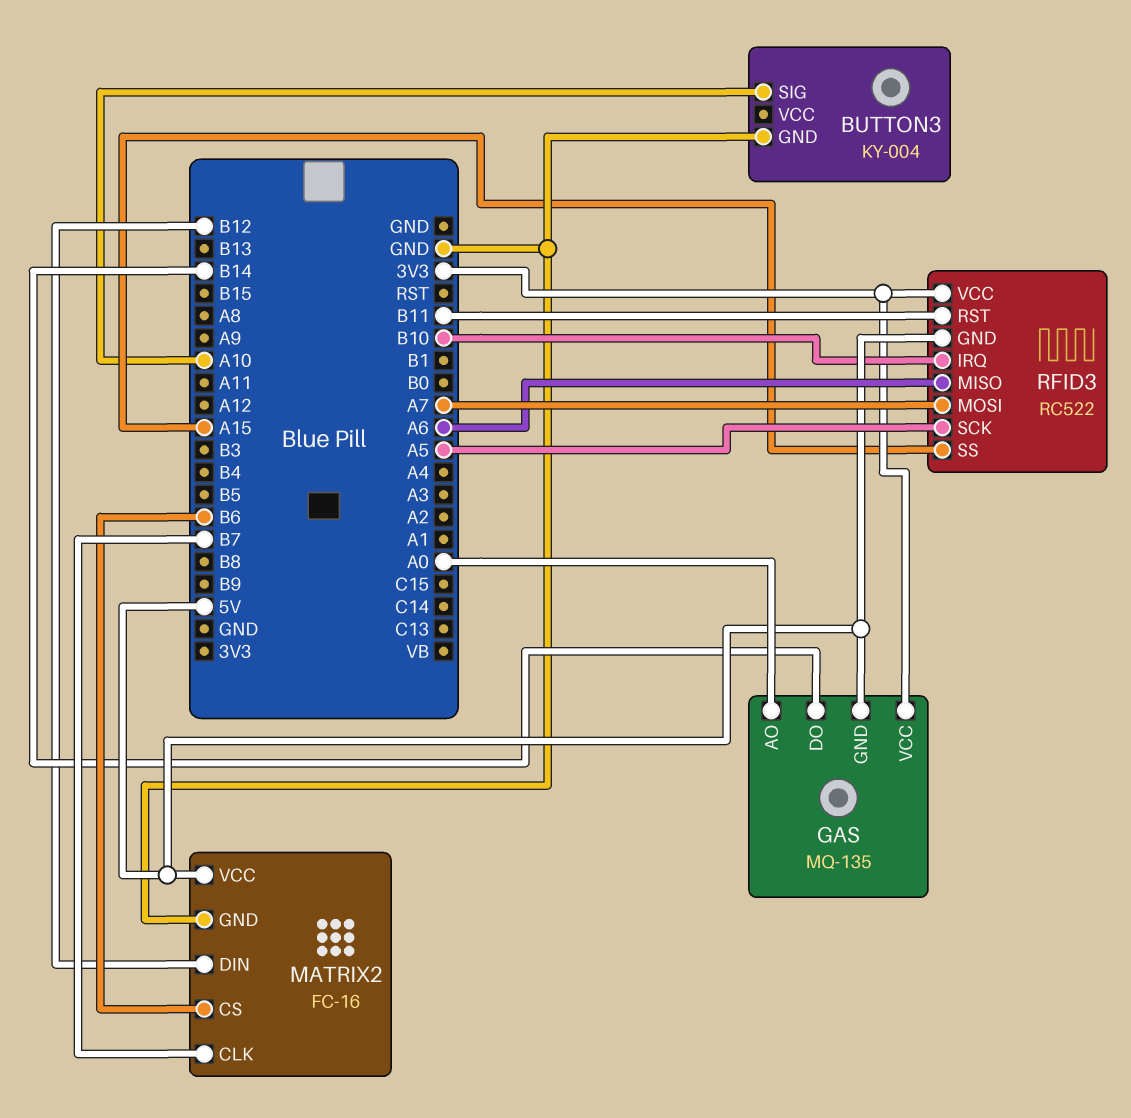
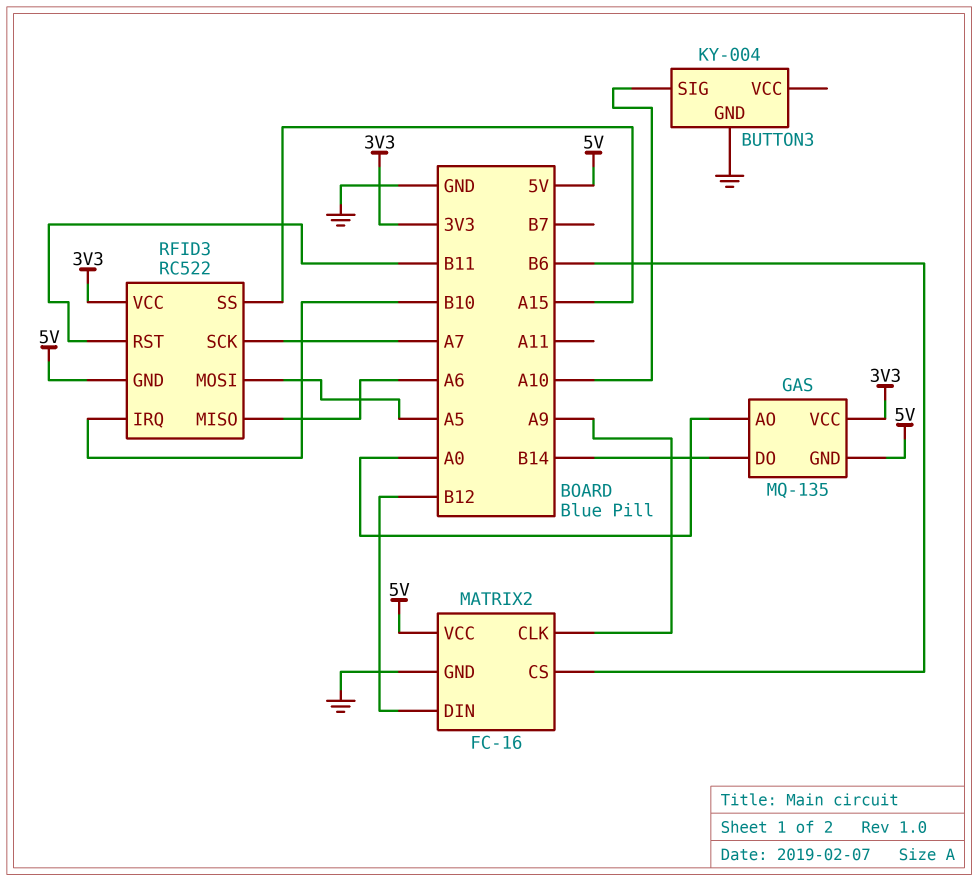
MATRIX2 pin CLK: B7 -> A9
RFID3 pin MOSI: A7 -> A5
RFID3 pin SCK: A5 -> A7

